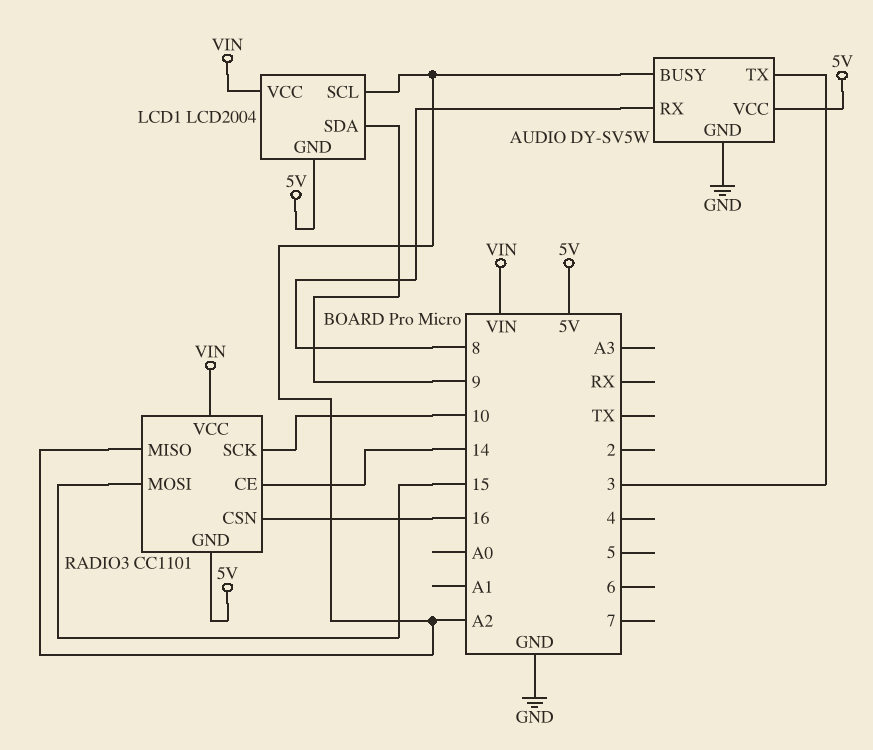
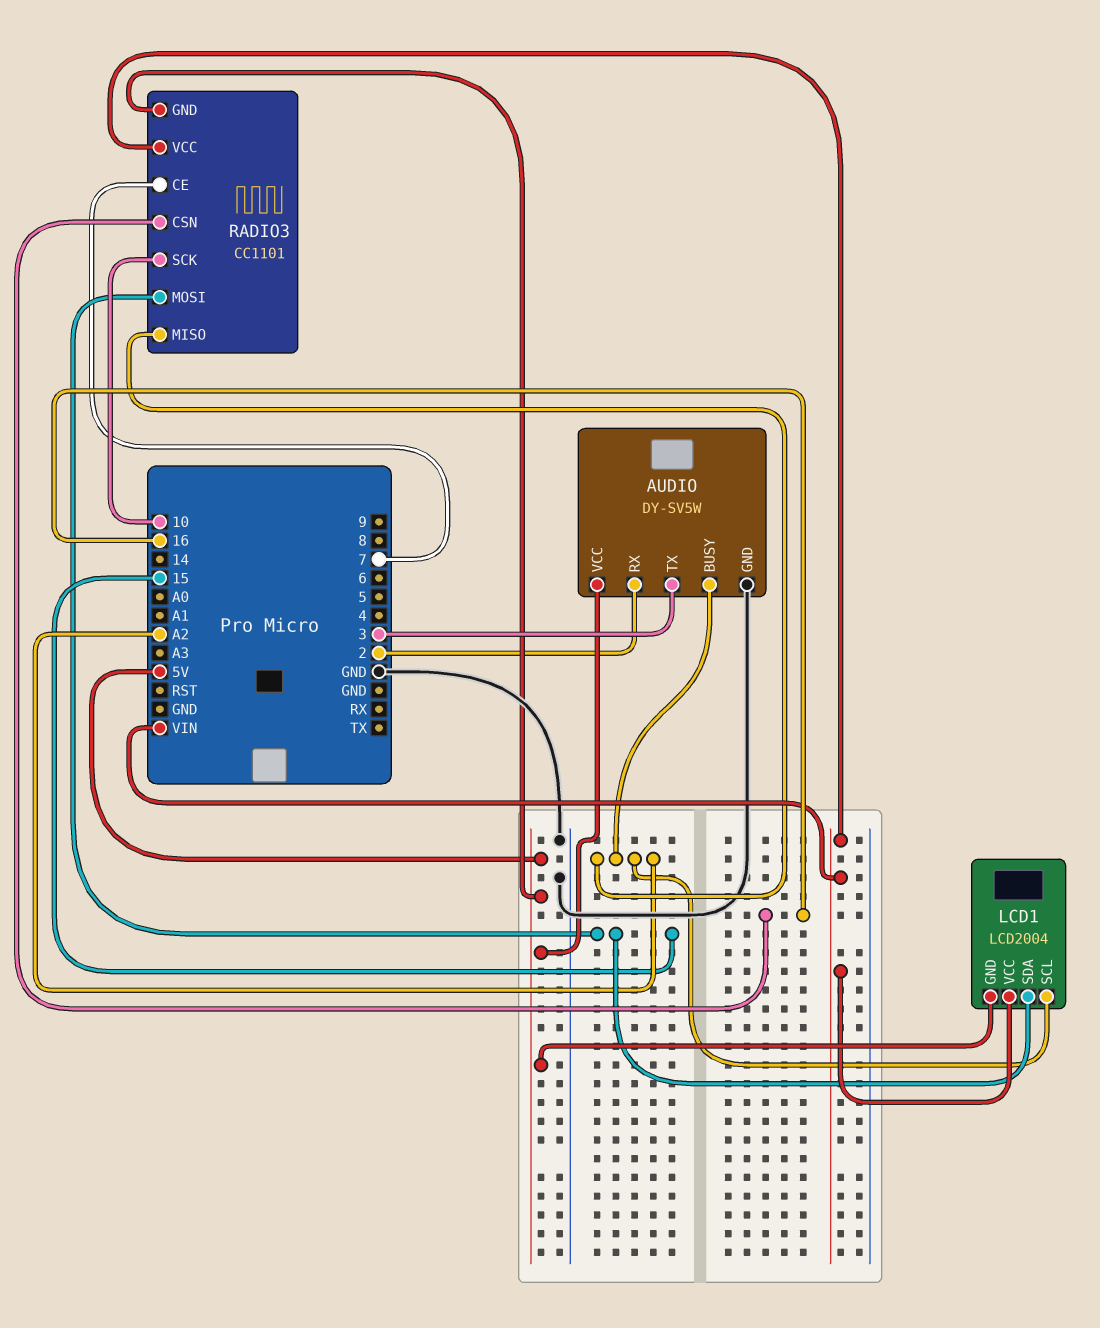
AUDIO pin RX: 8 -> 2
LCD1 pin SDA: 9 -> 15
RADIO3 pin CE: 14 -> 7

